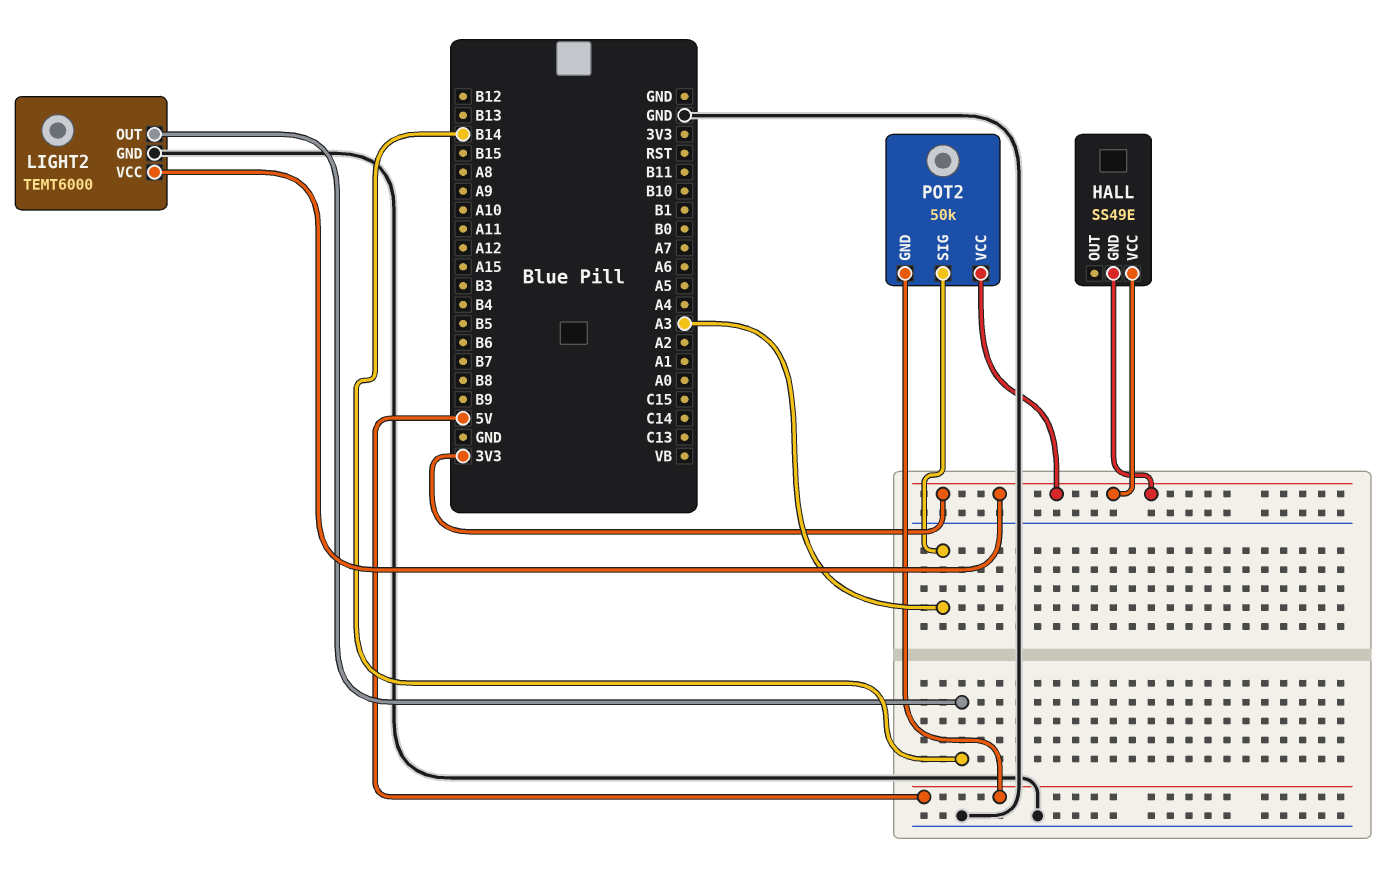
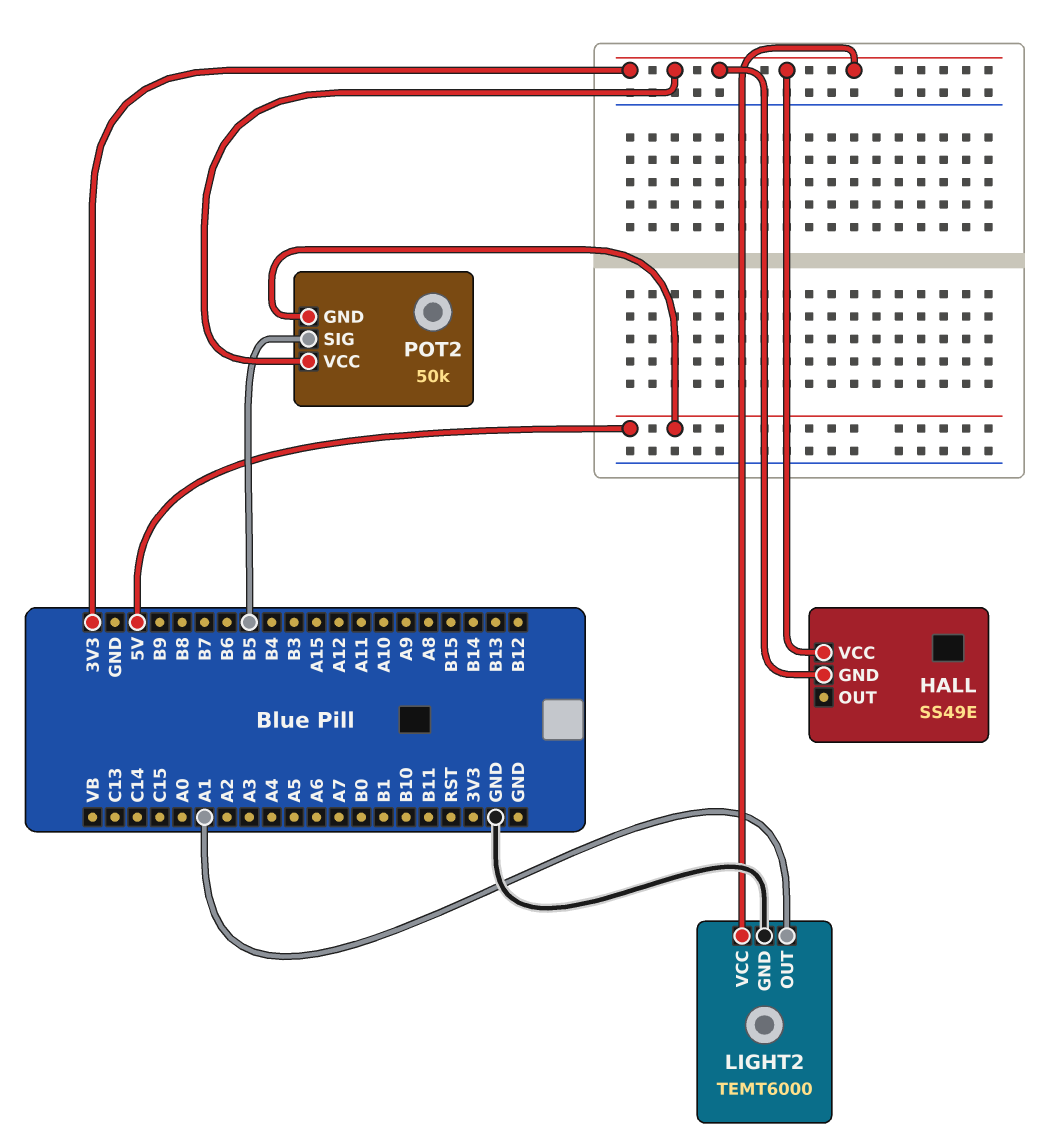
LIGHT2 pin OUT: B14 -> A1
POT2 pin SIG: A3 -> B5

